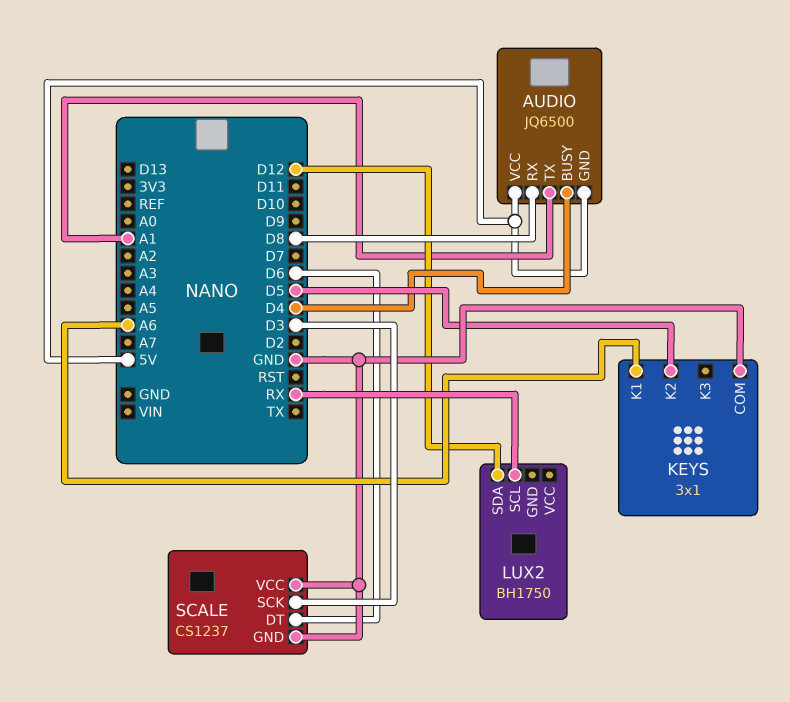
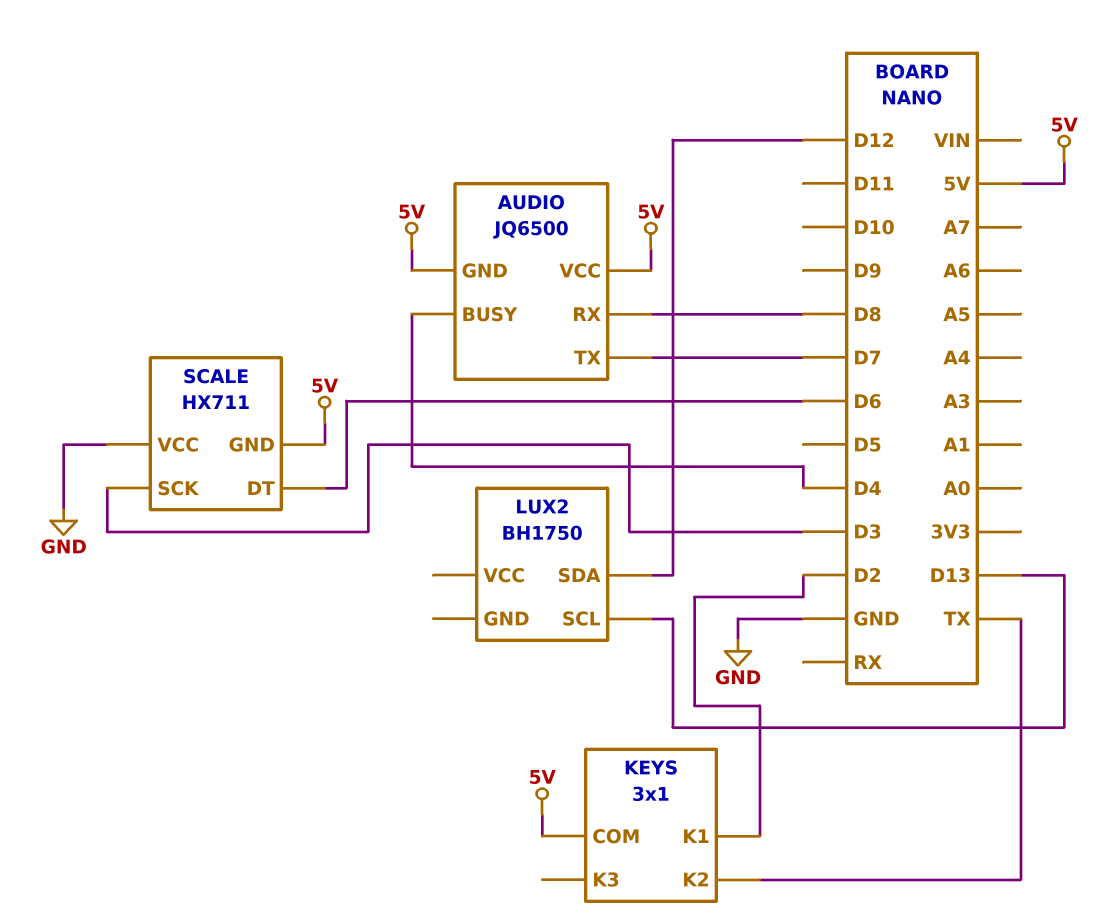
AUDIO pin TX: A1 -> D7
KEYS pin COM: GND -> 5V
KEYS pin K1: A6 -> D2
KEYS pin K2: D5 -> TX
LUX2 pin SCL: RX -> D13
SCALE: CS1237 -> HX711
SCALE pin GND: GND -> 5V

